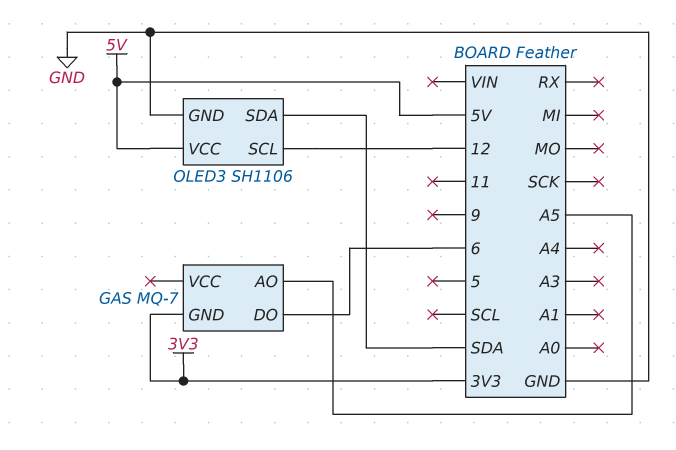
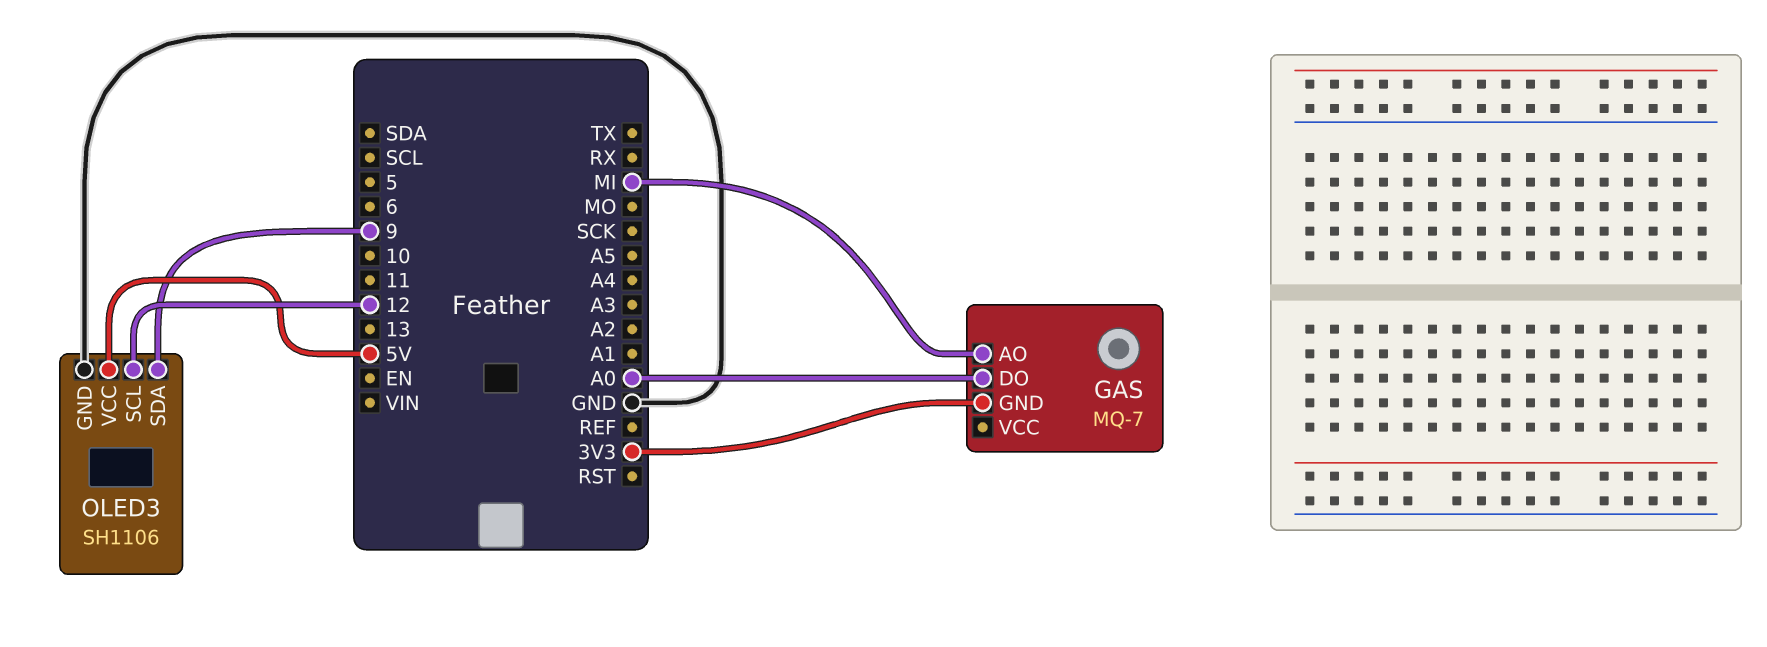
GAS pin AO: A5 -> MI
GAS pin DO: 6 -> A0
OLED3 pin SDA: SDA -> 9

